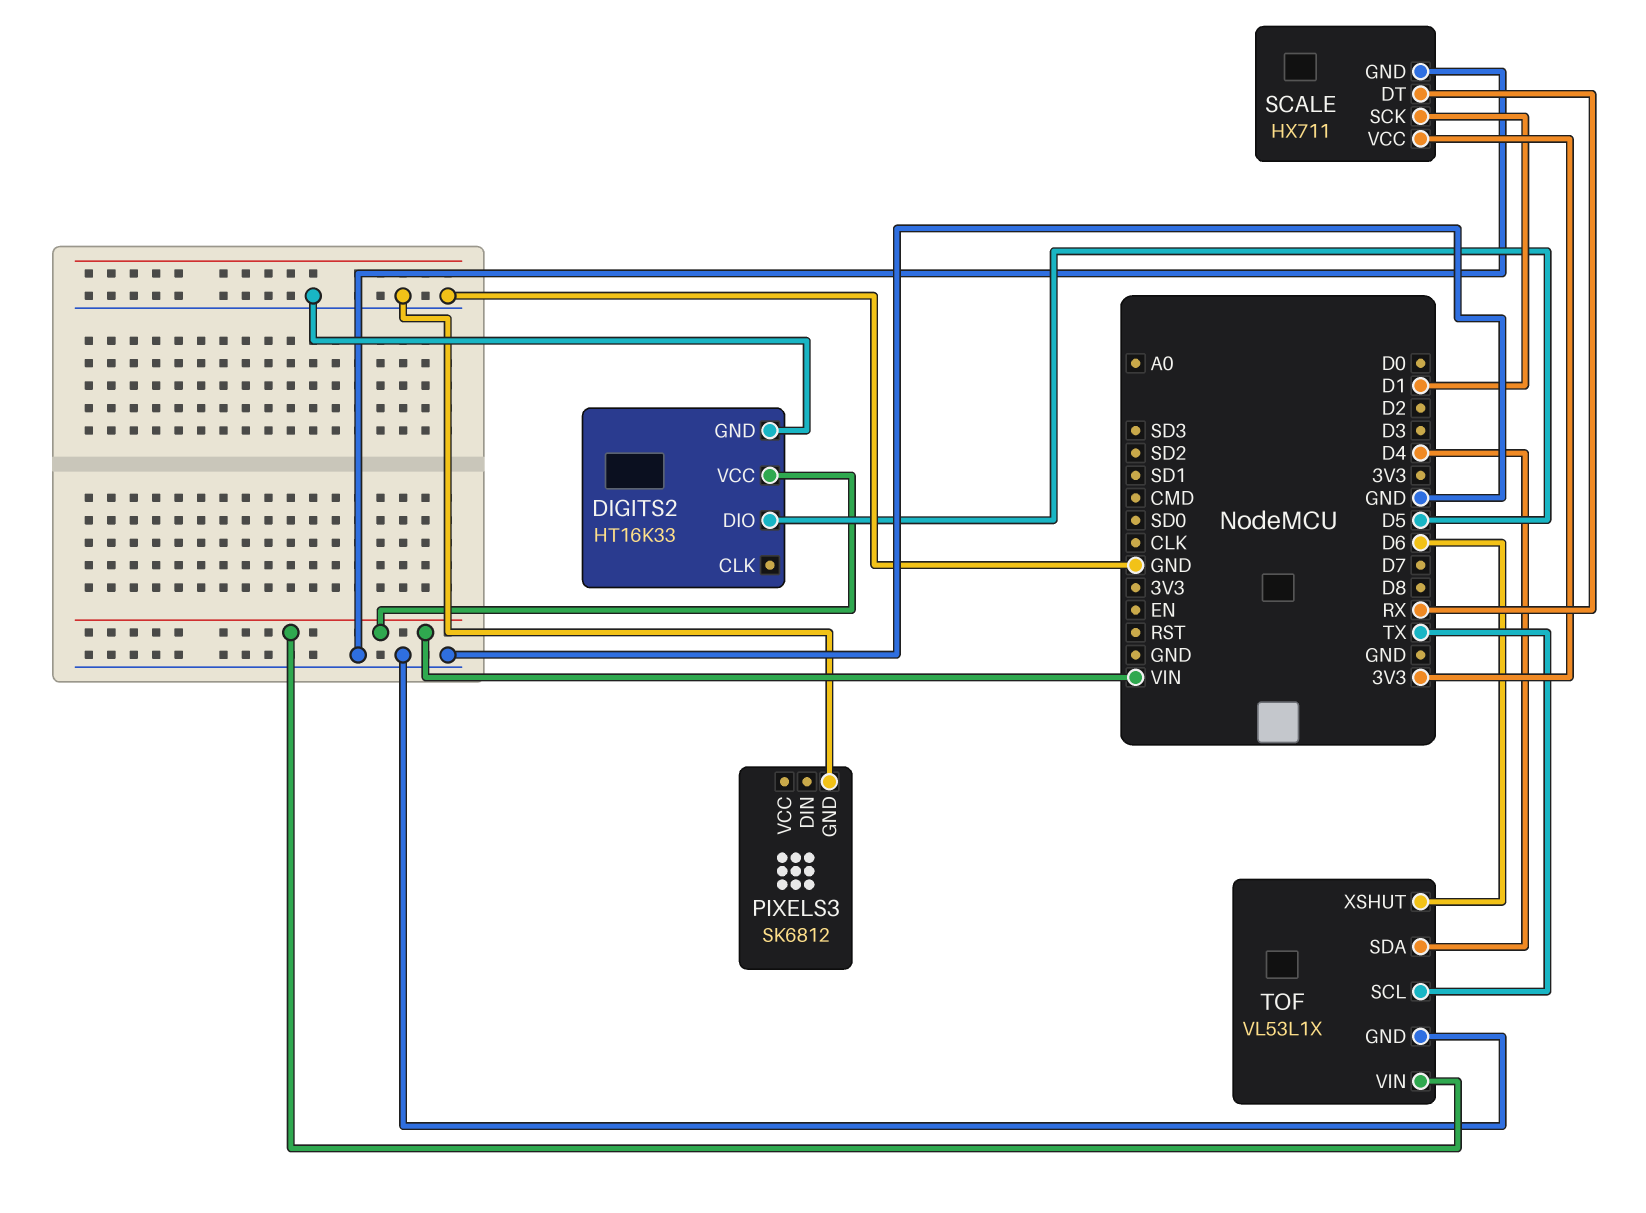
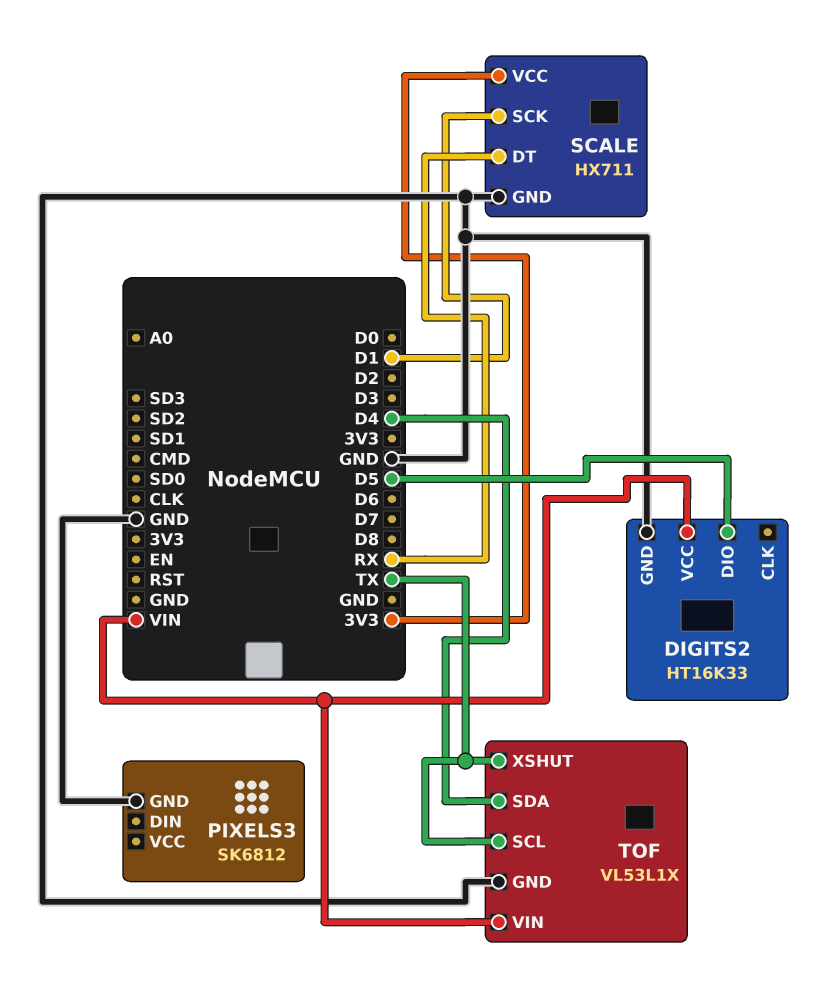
TOF pin XSHUT: D6 -> TX

